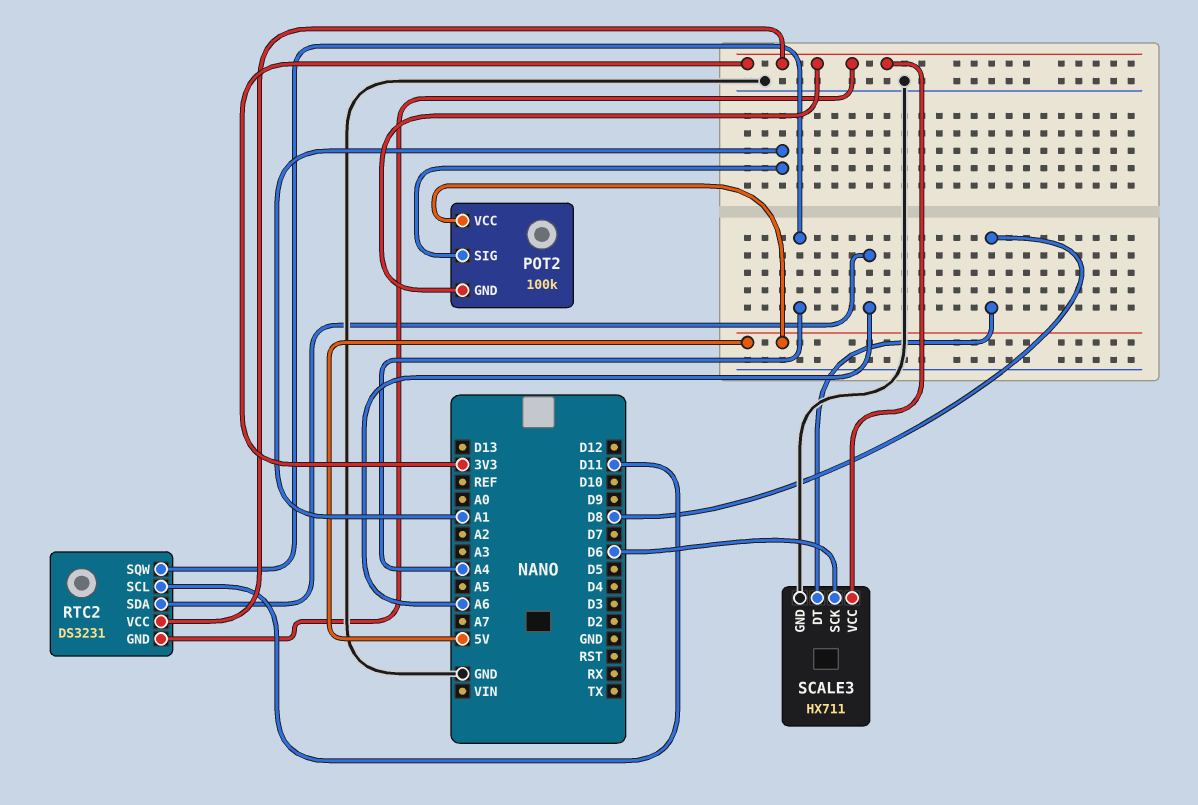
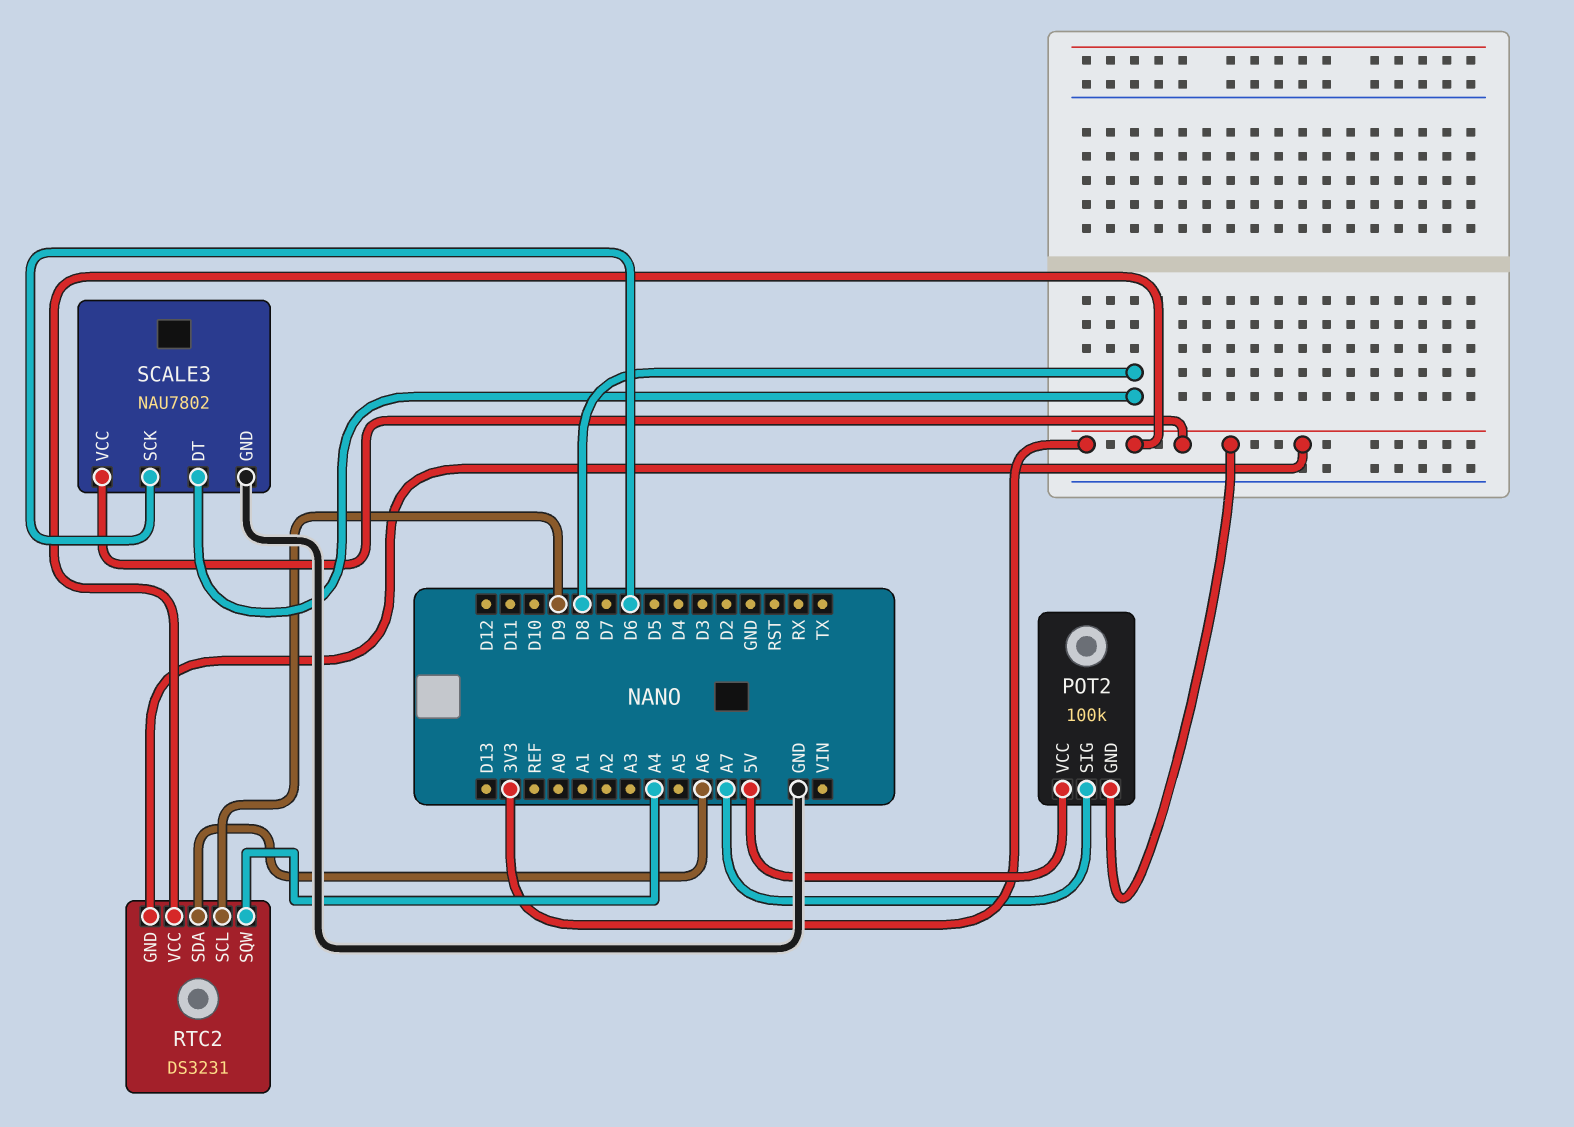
POT2 pin SIG: A1 -> A7
RTC2 pin SCL: D11 -> D9
SCALE3: HX711 -> NAU7802

